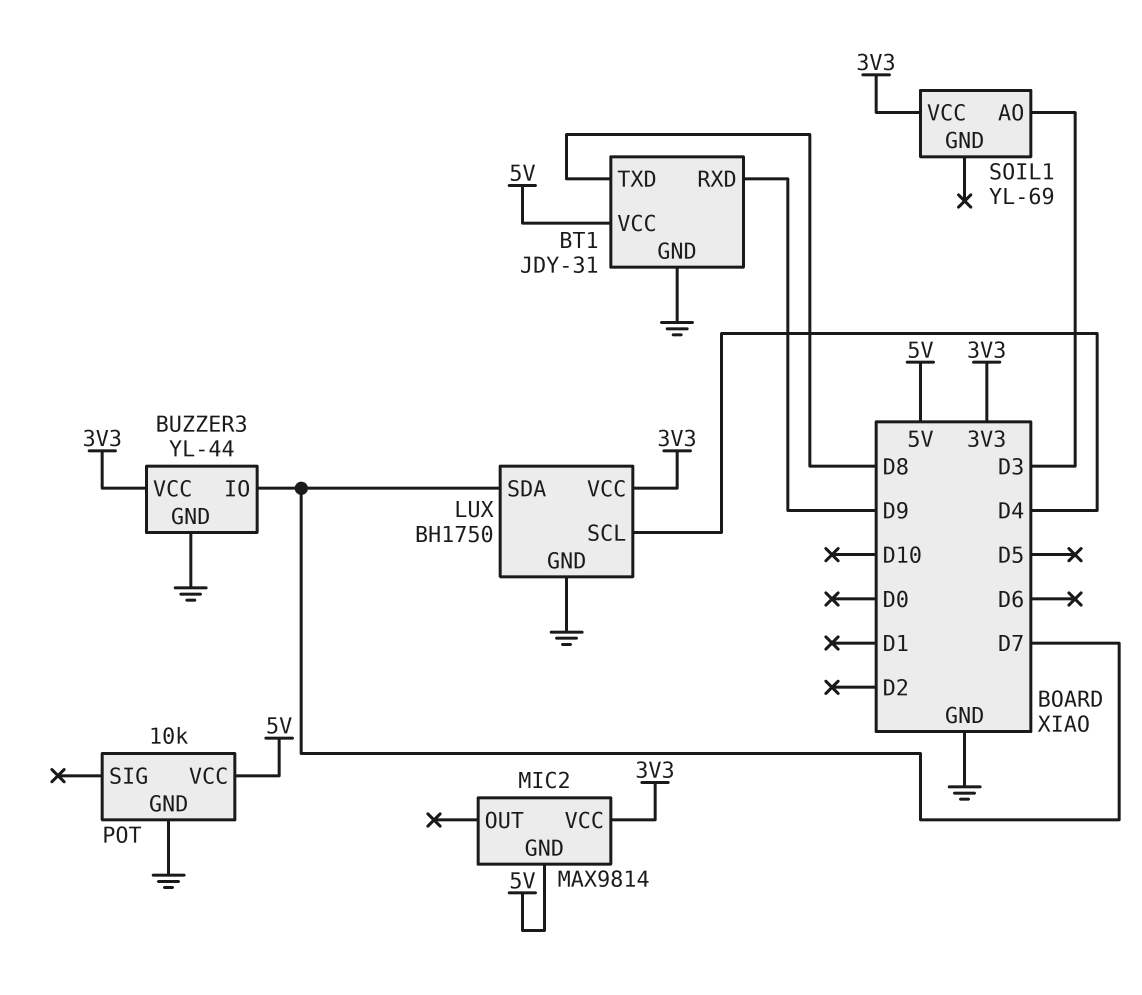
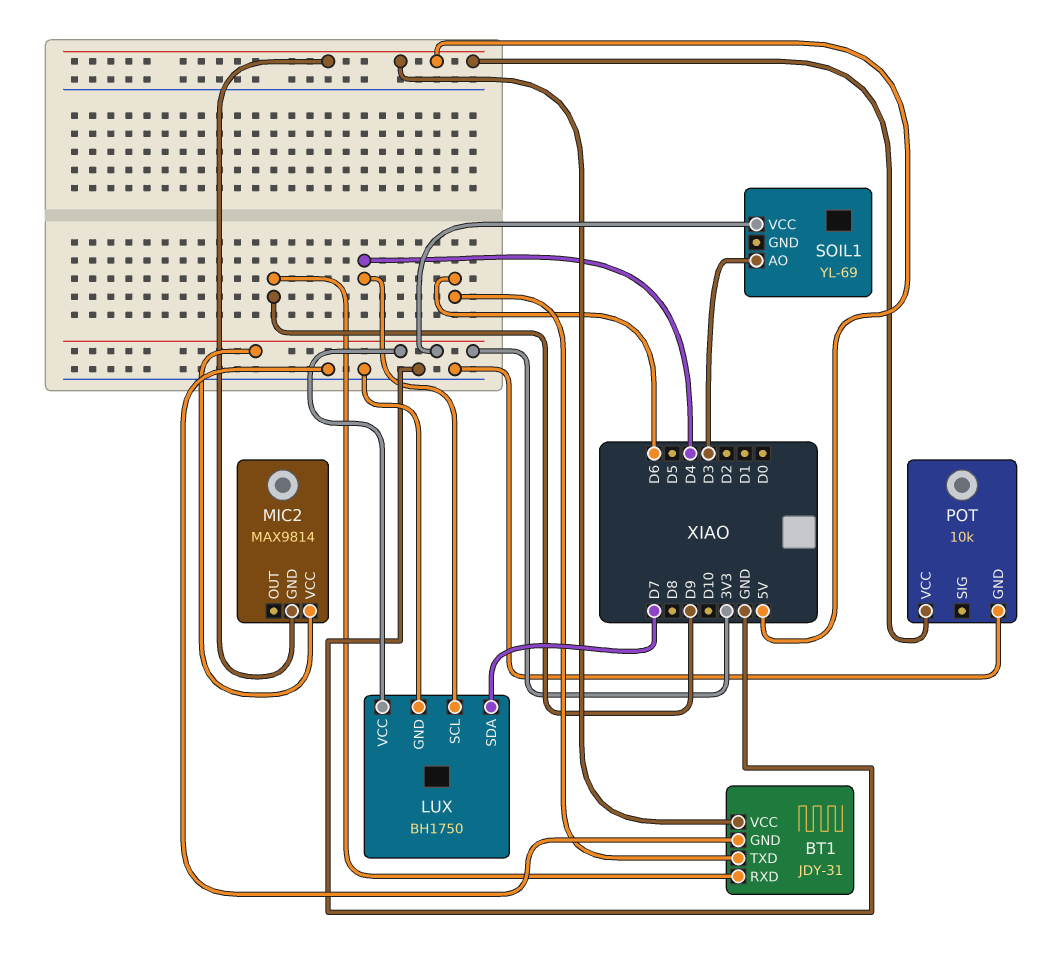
BT1 pin TXD: D8 -> D6
BUZZER3: YL-44 -> none
BUZZER3 pin GND: GND -> none
BUZZER3 pin IO: D7 -> none
BUZZER3 pin VCC: 3V3 -> none

